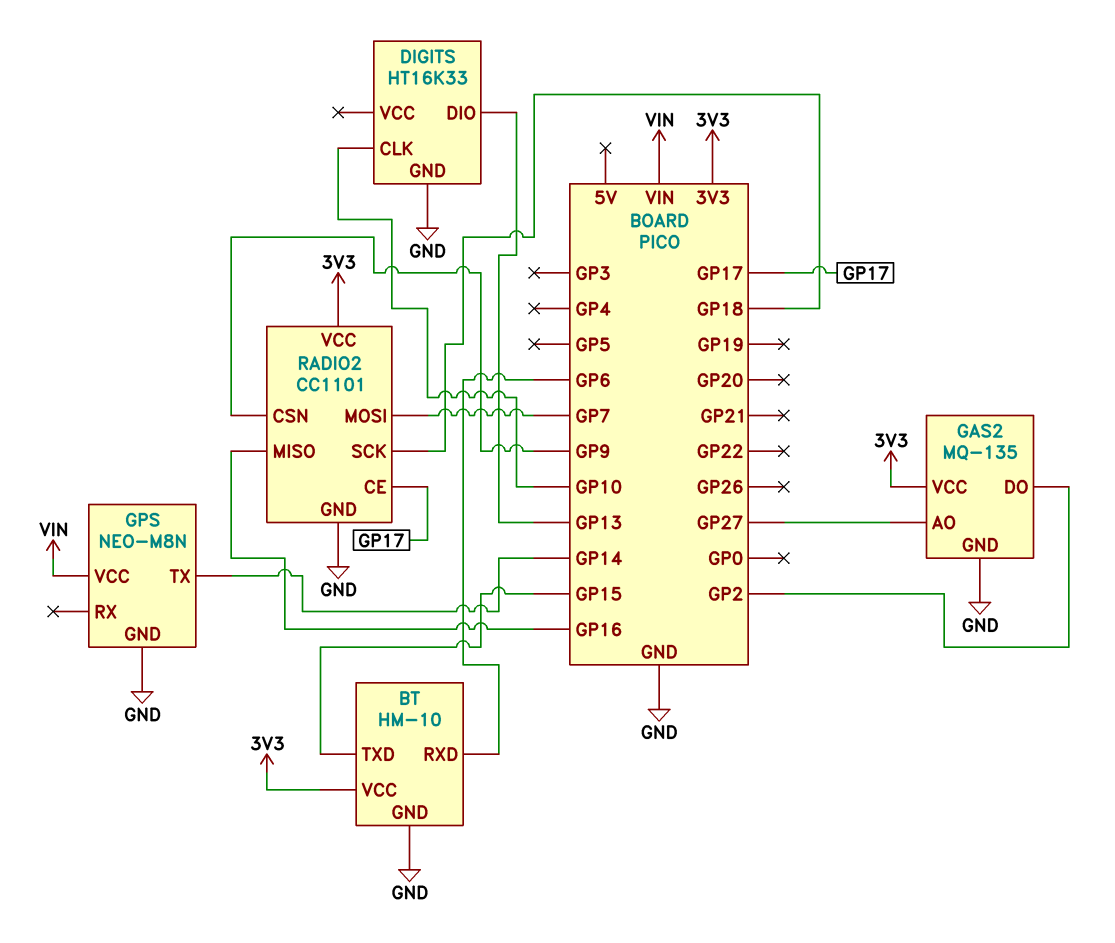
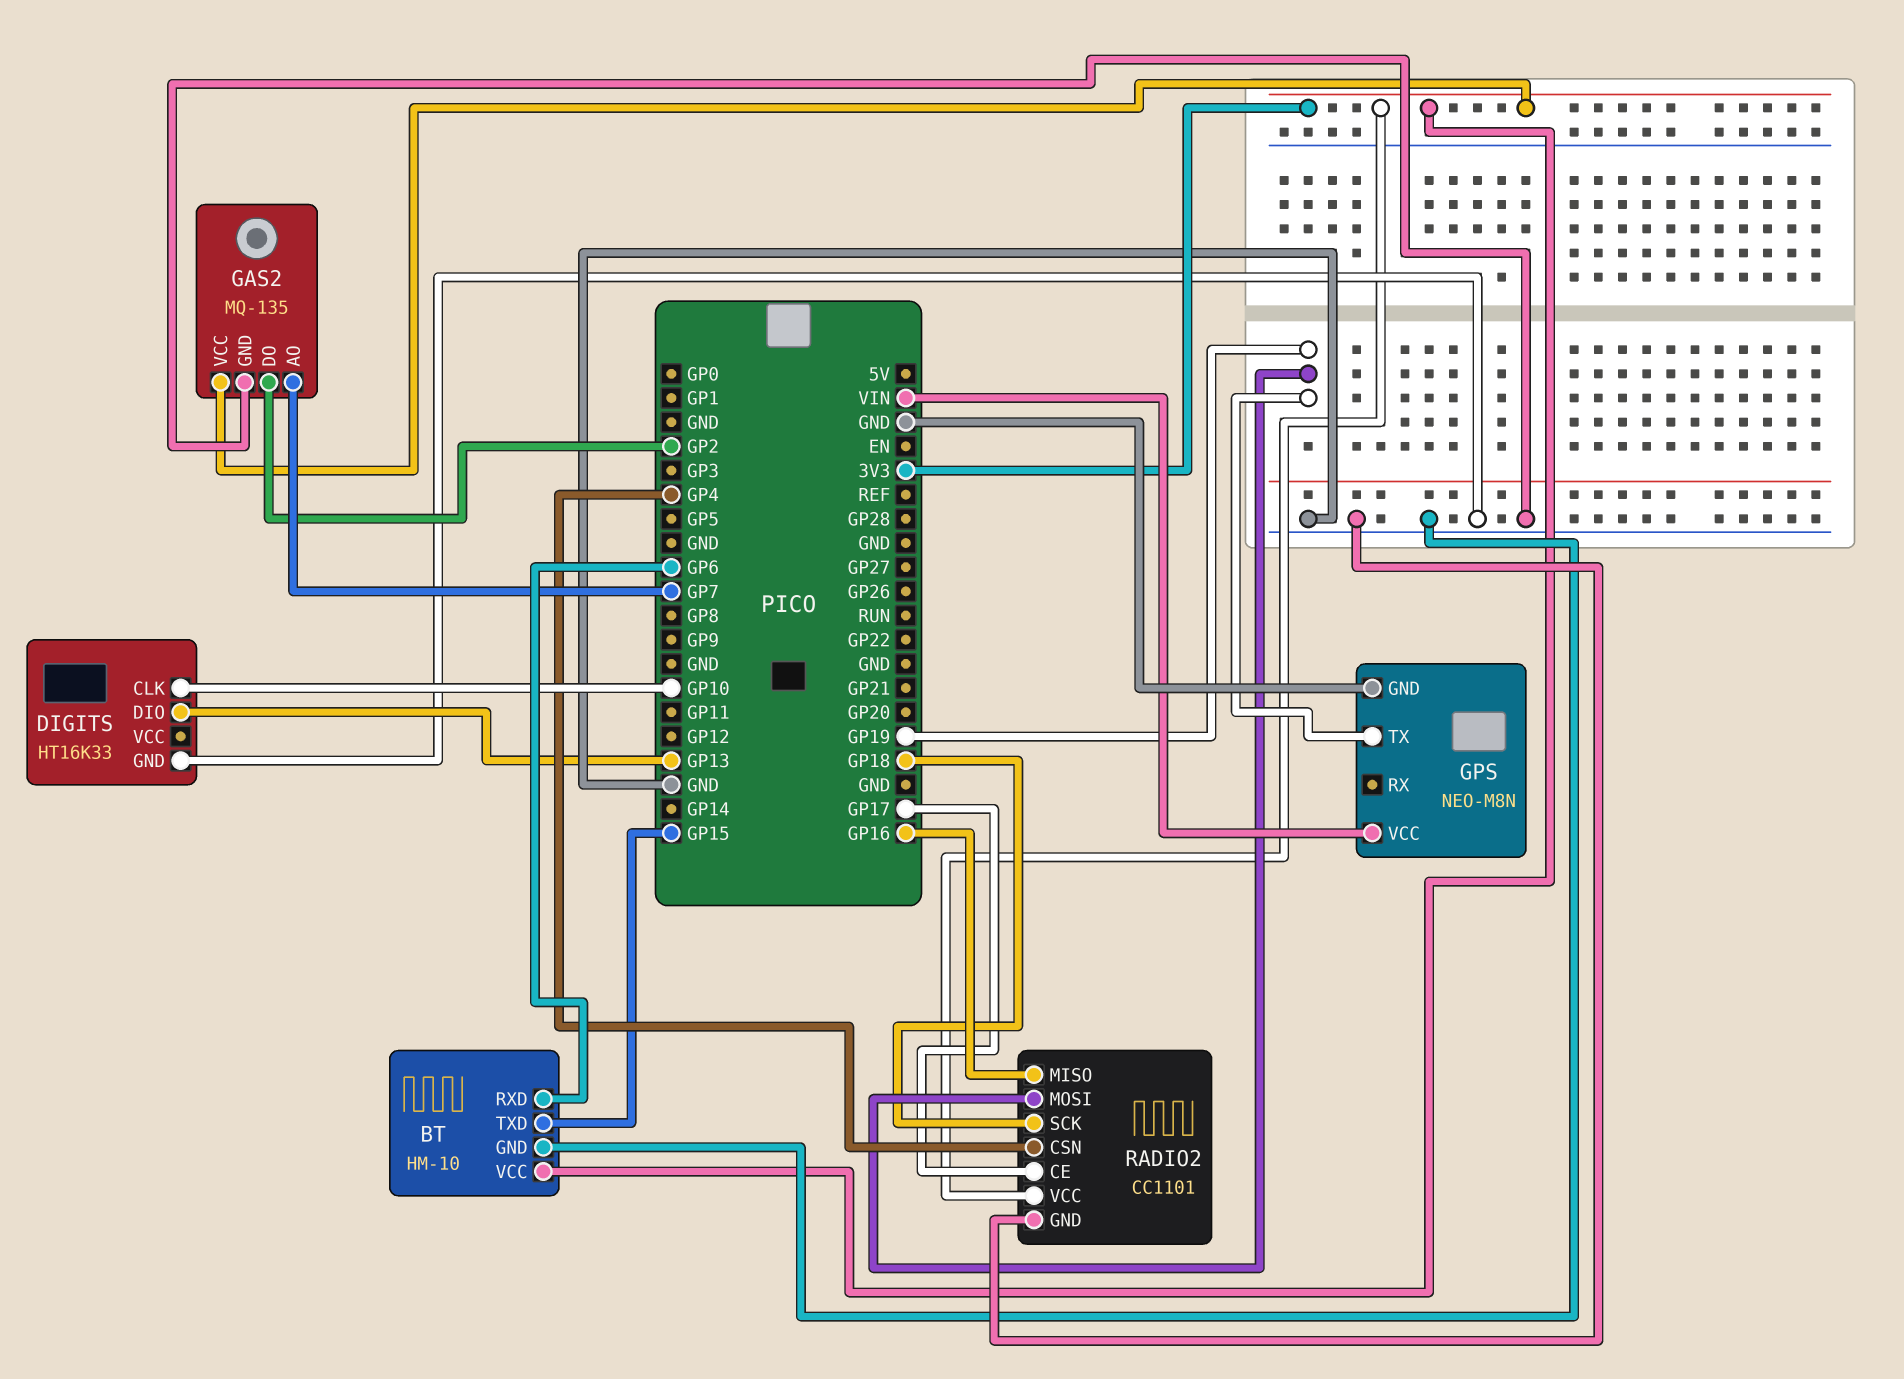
GAS2 pin AO: GP27 -> GP7
GPS pin TX: GP14 -> GP19
RADIO2 pin CSN: GP9 -> GP4
RADIO2 pin MOSI: GP7 -> GP19

